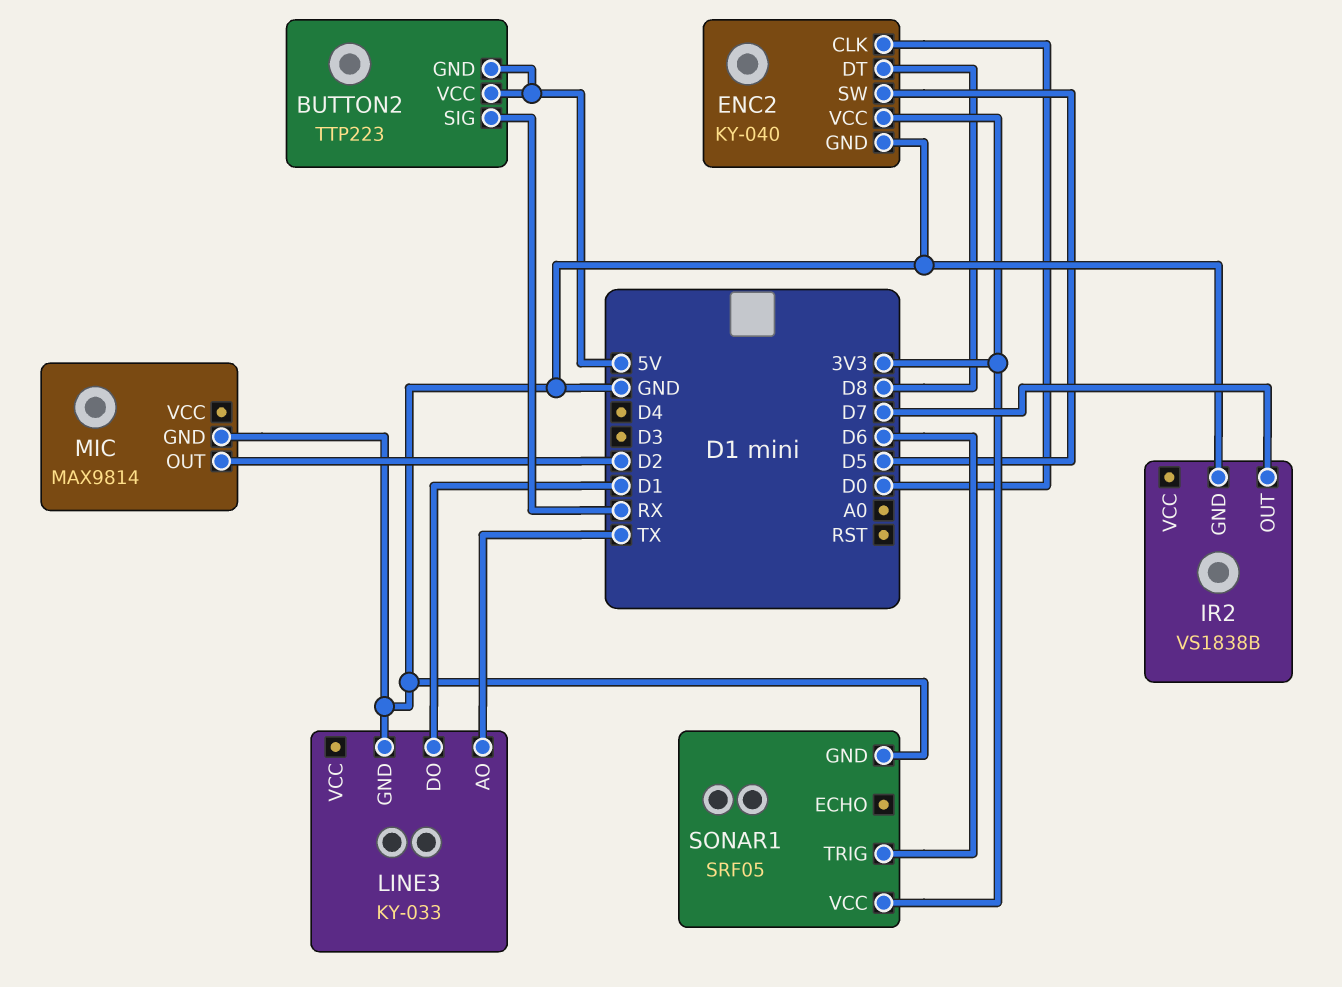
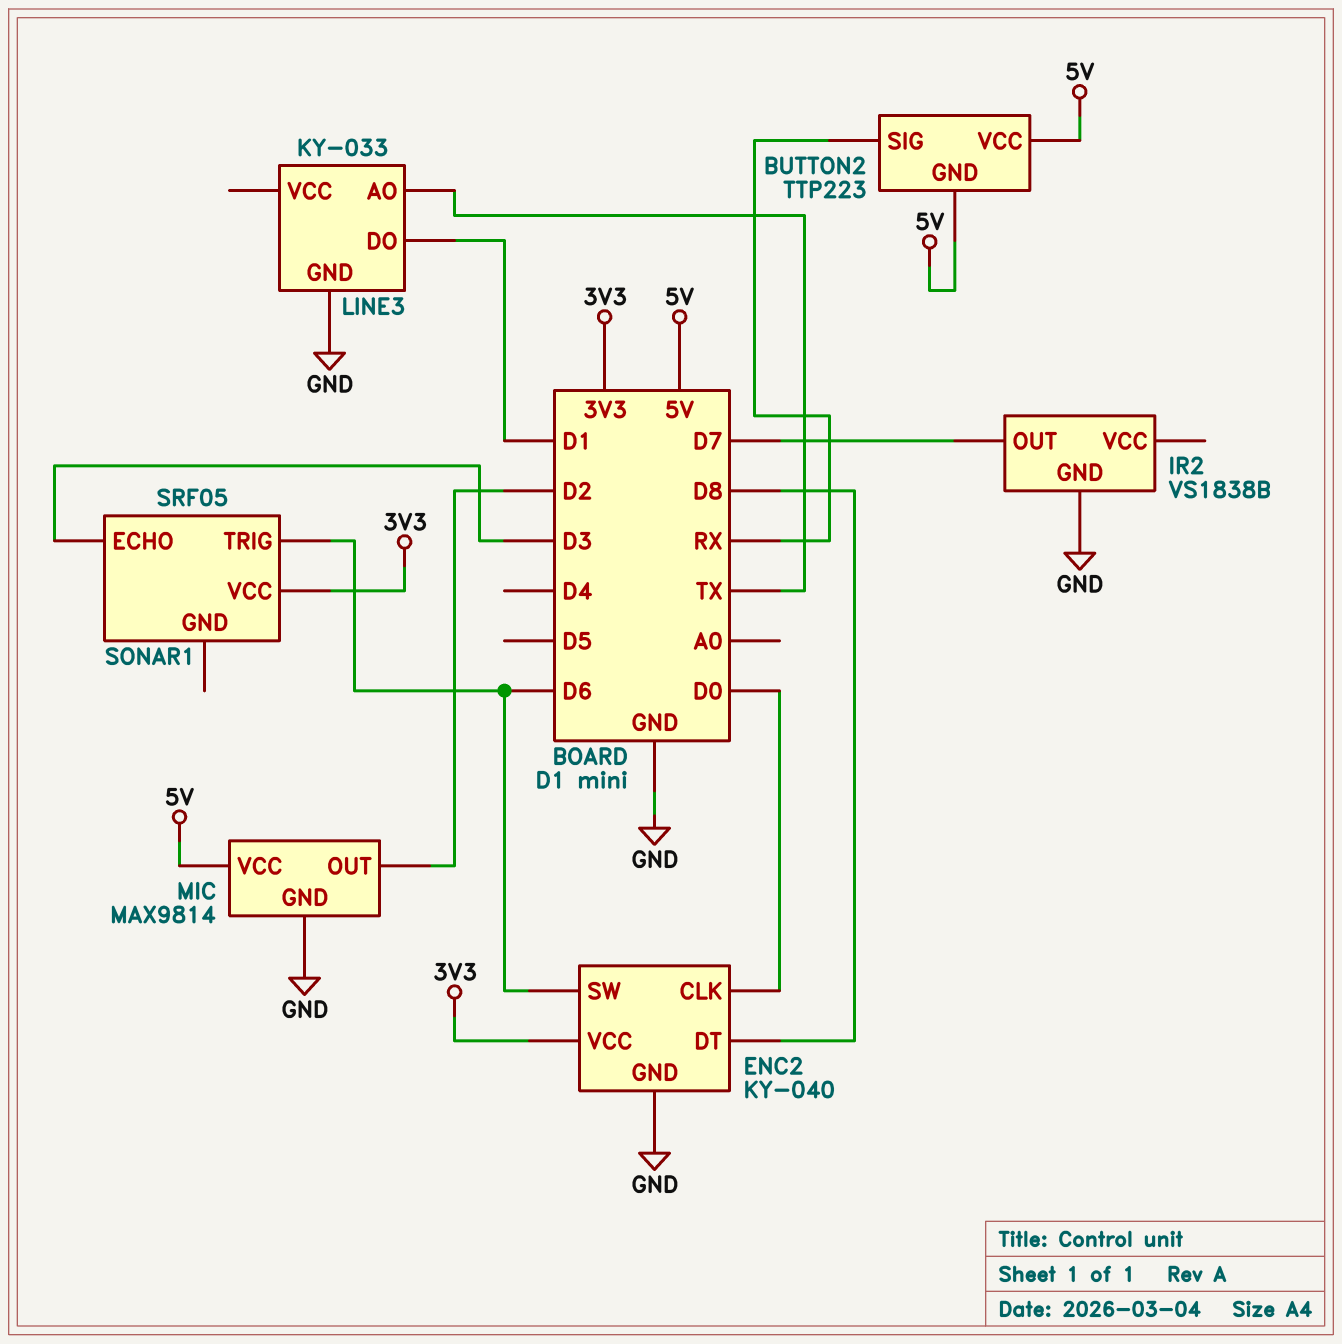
ENC2 pin SW: D5 -> D6
MIC pin VCC: none -> 5V
SONAR1 pin ECHO: none -> D3
SONAR1 pin GND: GND -> none

